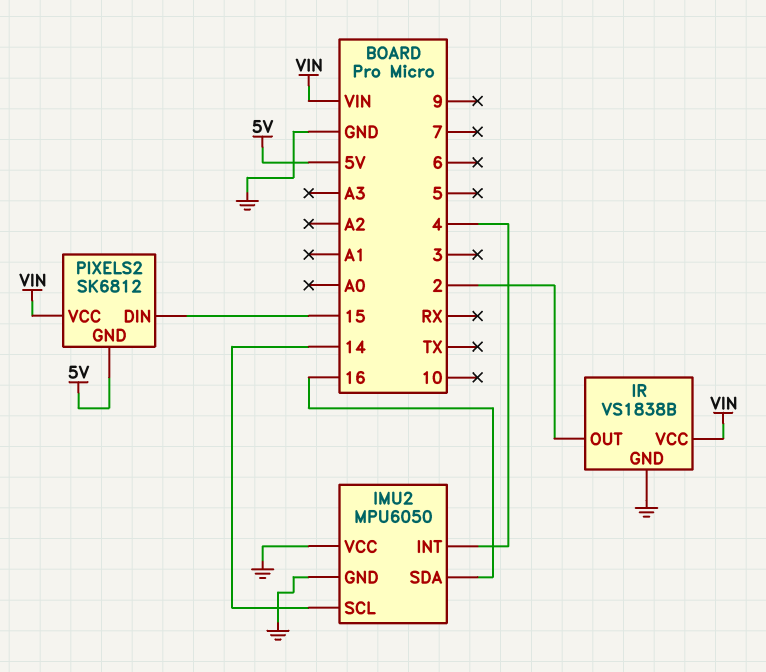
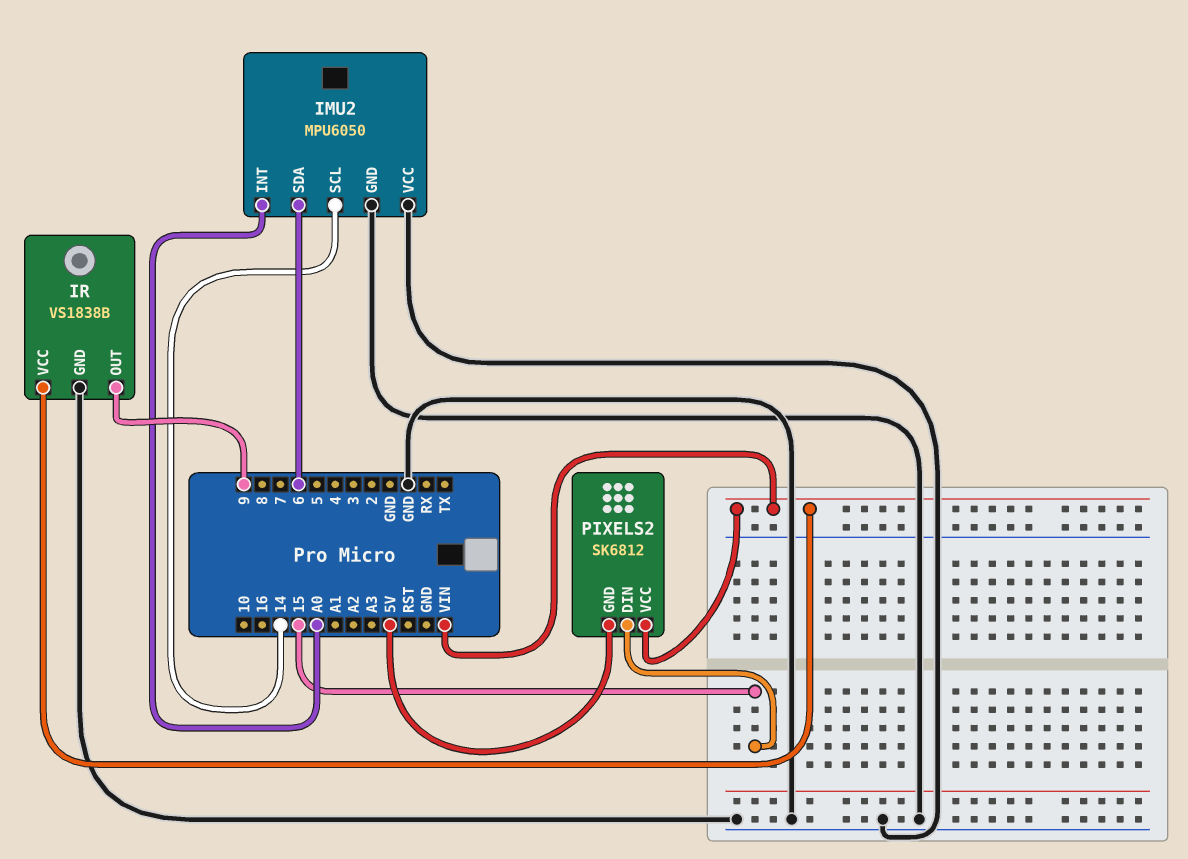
IMU2 pin INT: 4 -> A0
IMU2 pin SDA: 16 -> 6
IR pin OUT: 2 -> 9

